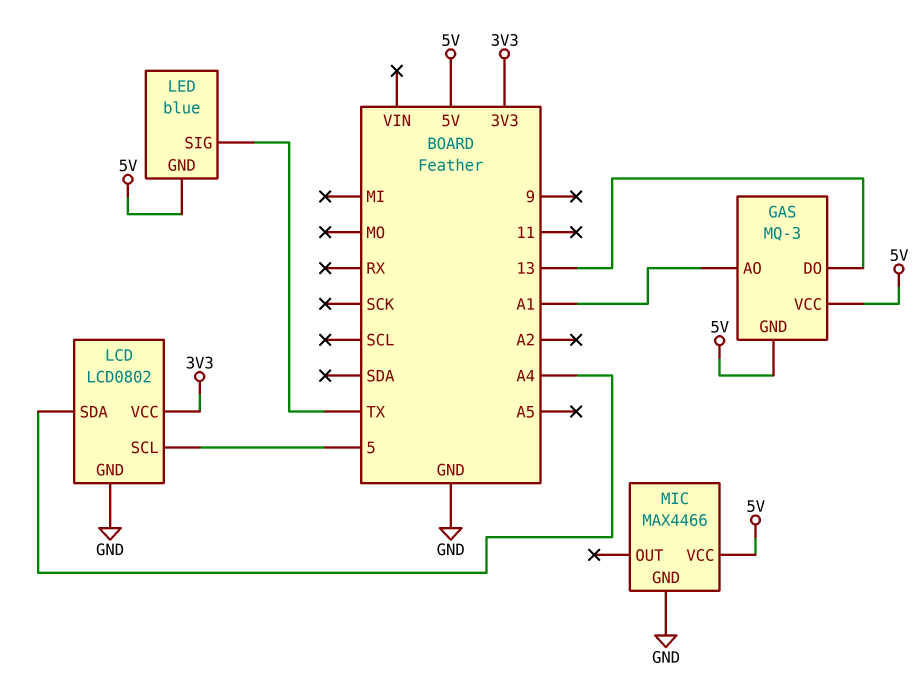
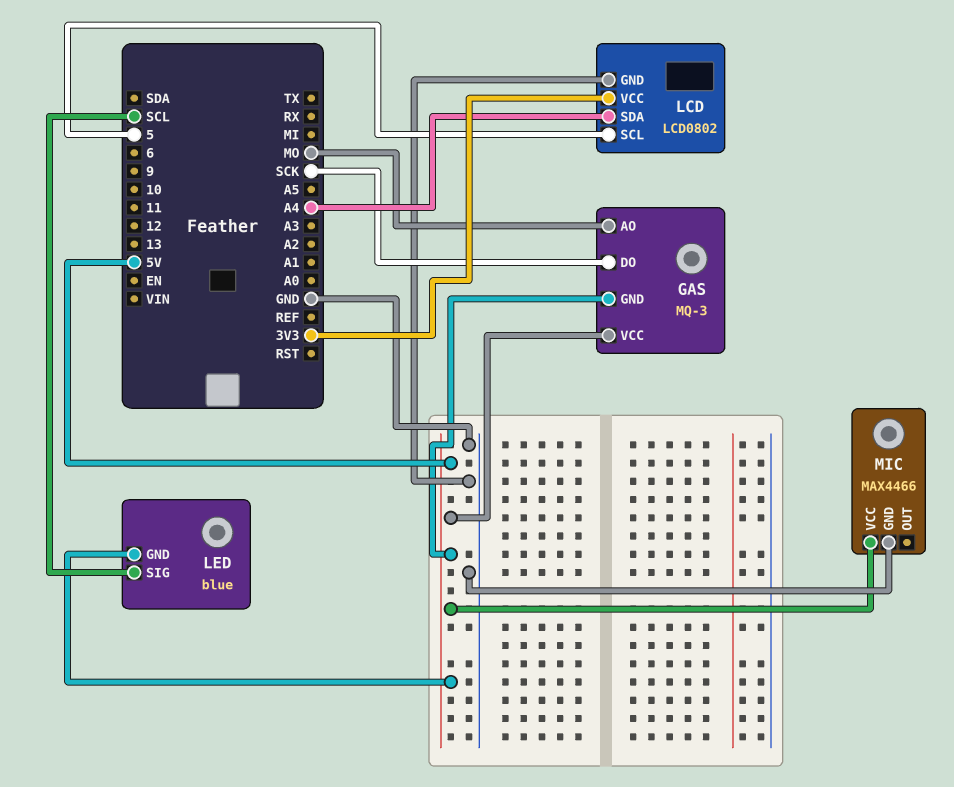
GAS pin AO: A1 -> MO
GAS pin DO: 13 -> SCK
LED pin SIG: TX -> SCL

